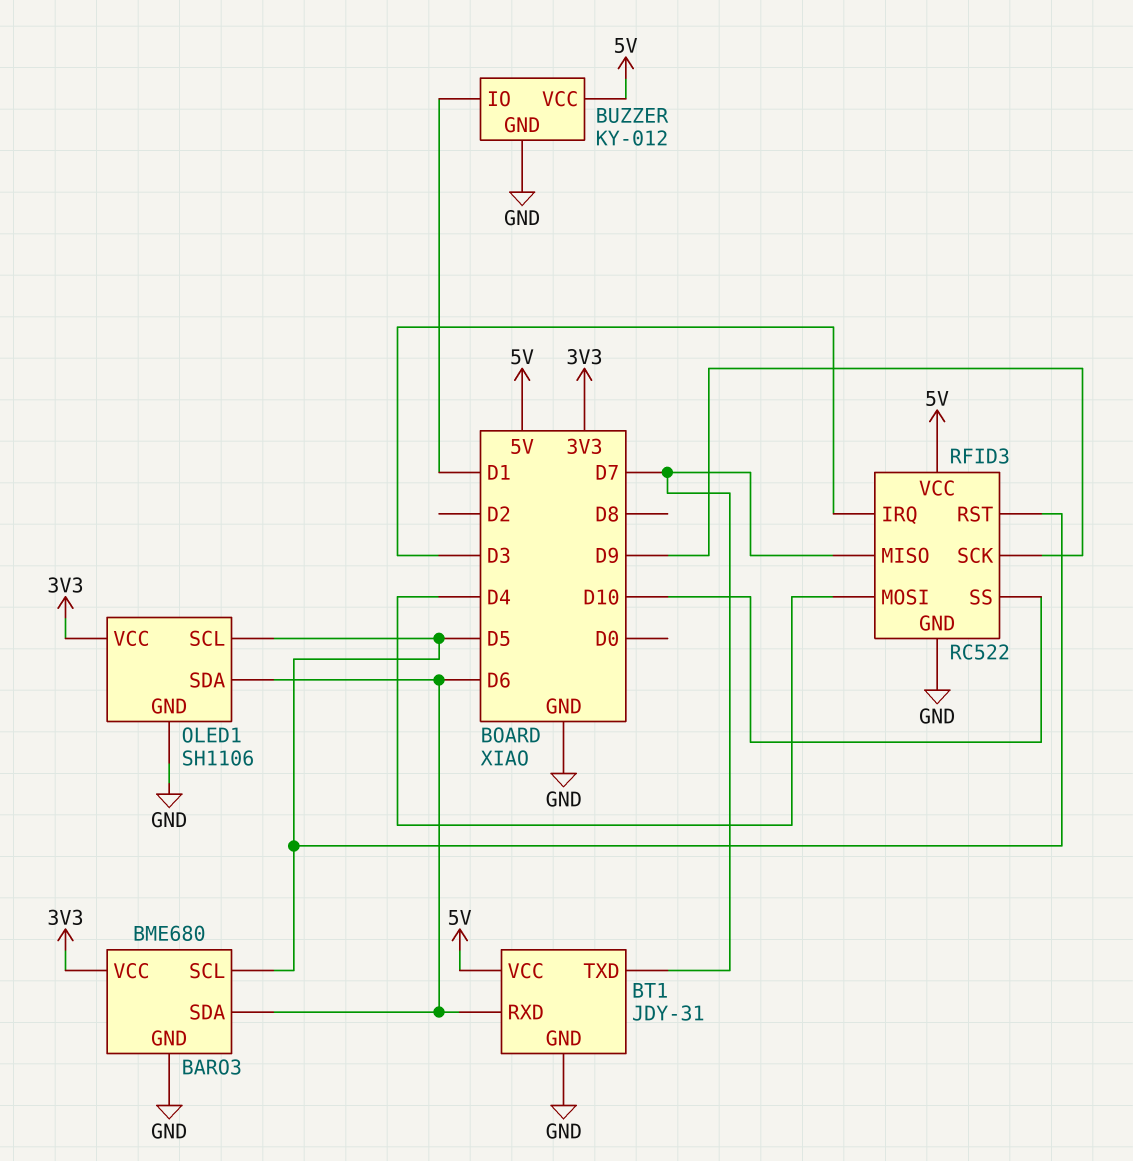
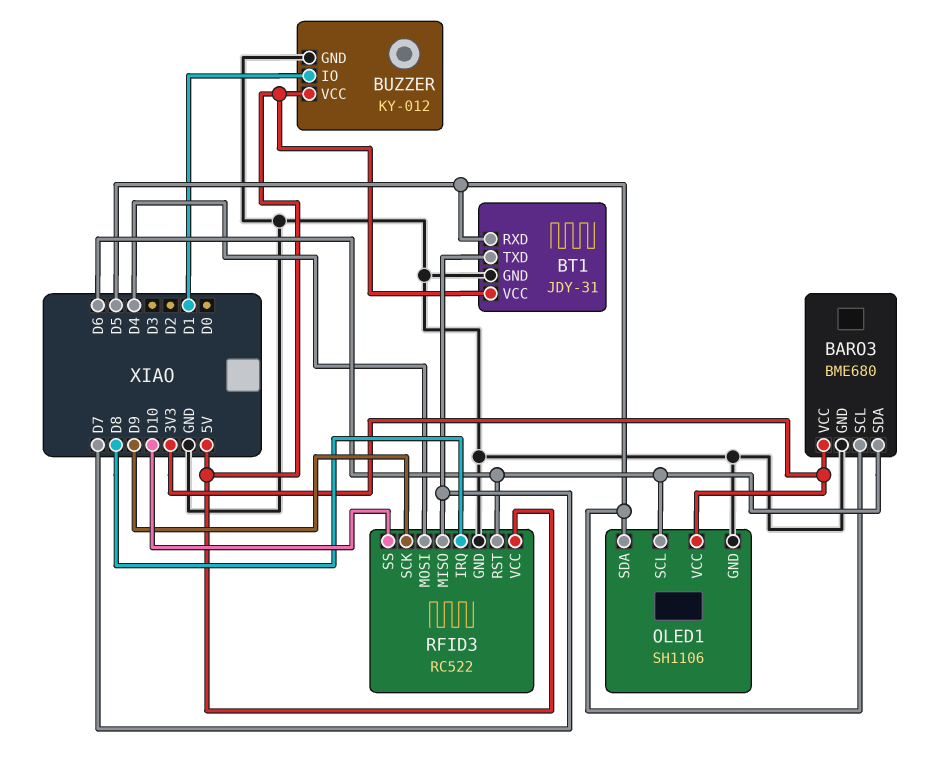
BT1 pin RXD: D6 -> D5
OLED1 pin SCL: D5 -> D6
OLED1 pin SDA: D6 -> D5
RFID3 pin IRQ: D3 -> D8
RFID3 pin RST: D5 -> D6

